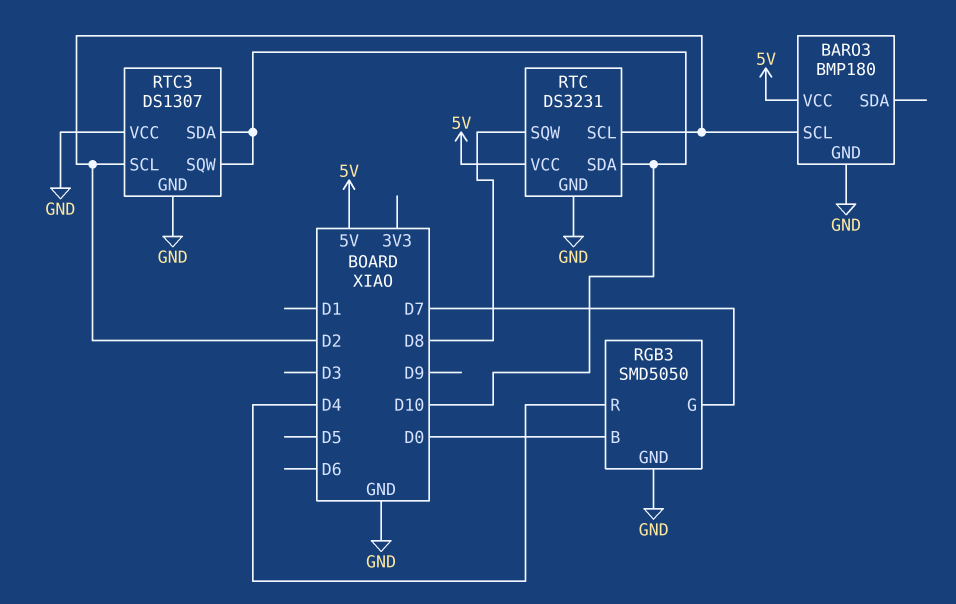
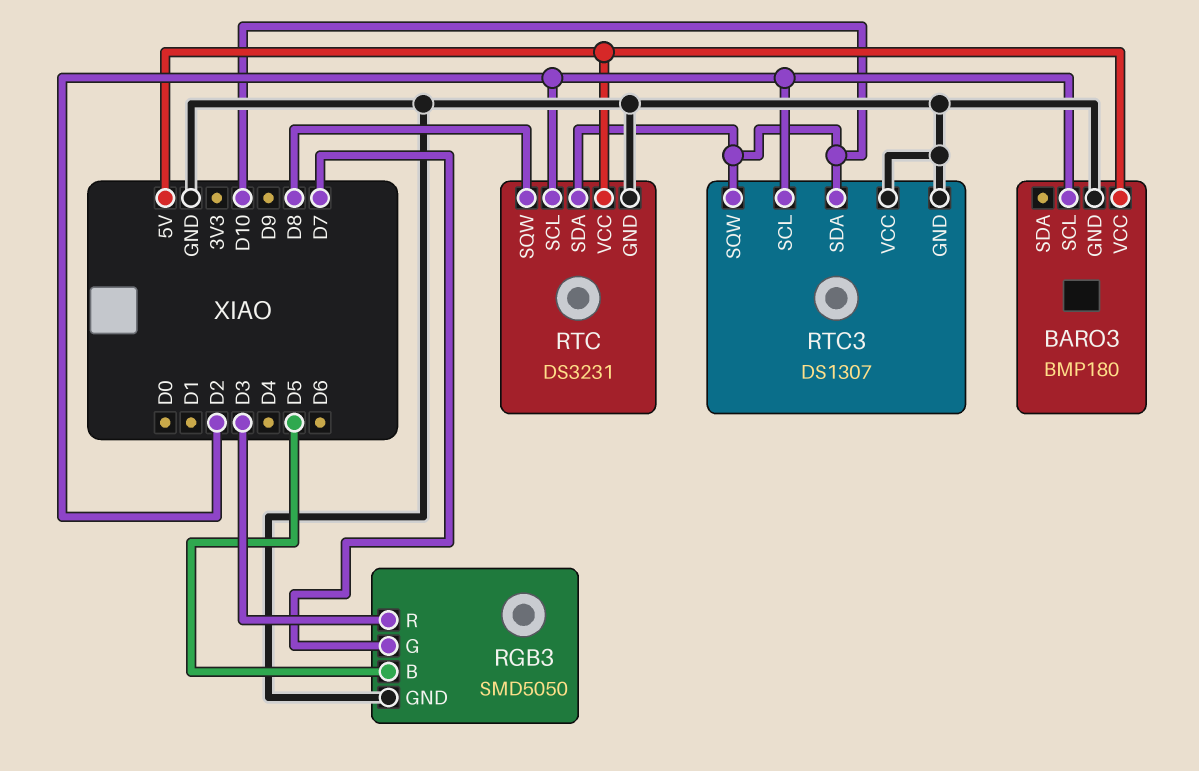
RGB3 pin B: D0 -> D5
RGB3 pin R: D4 -> D3

